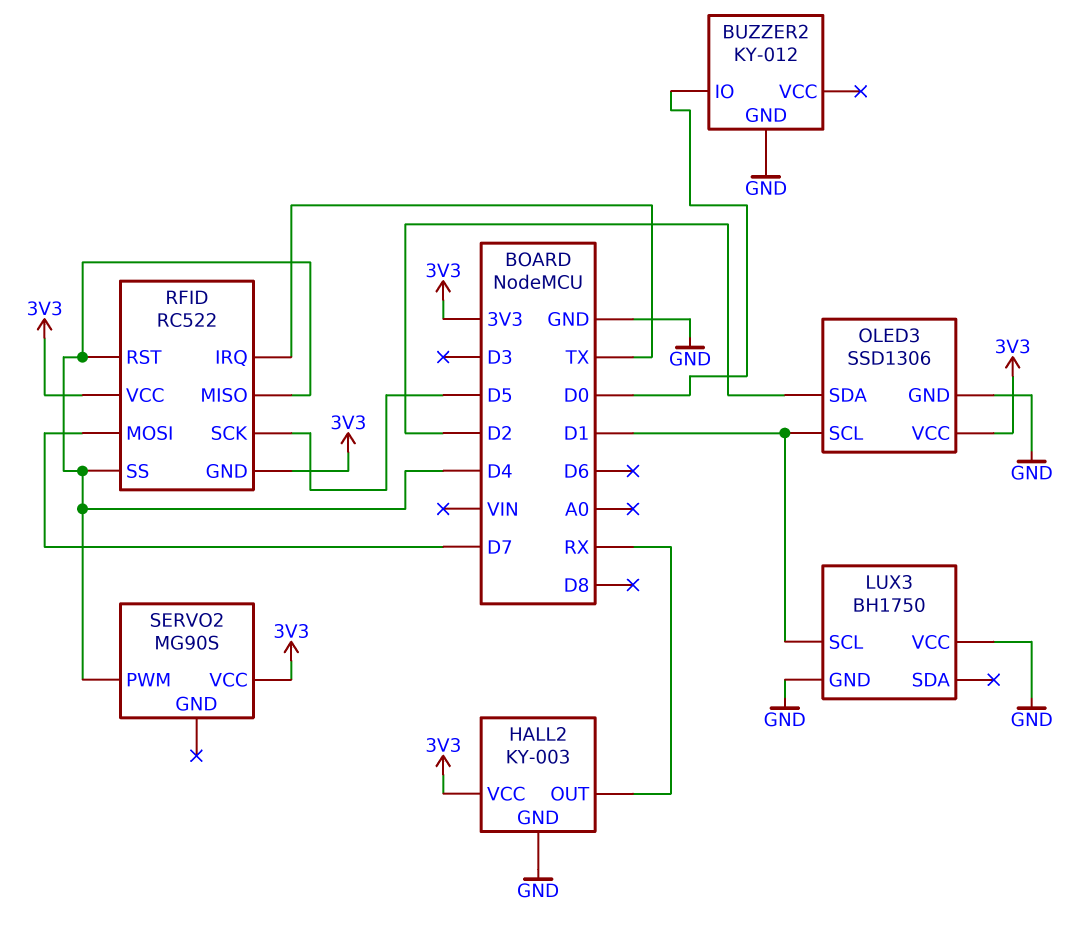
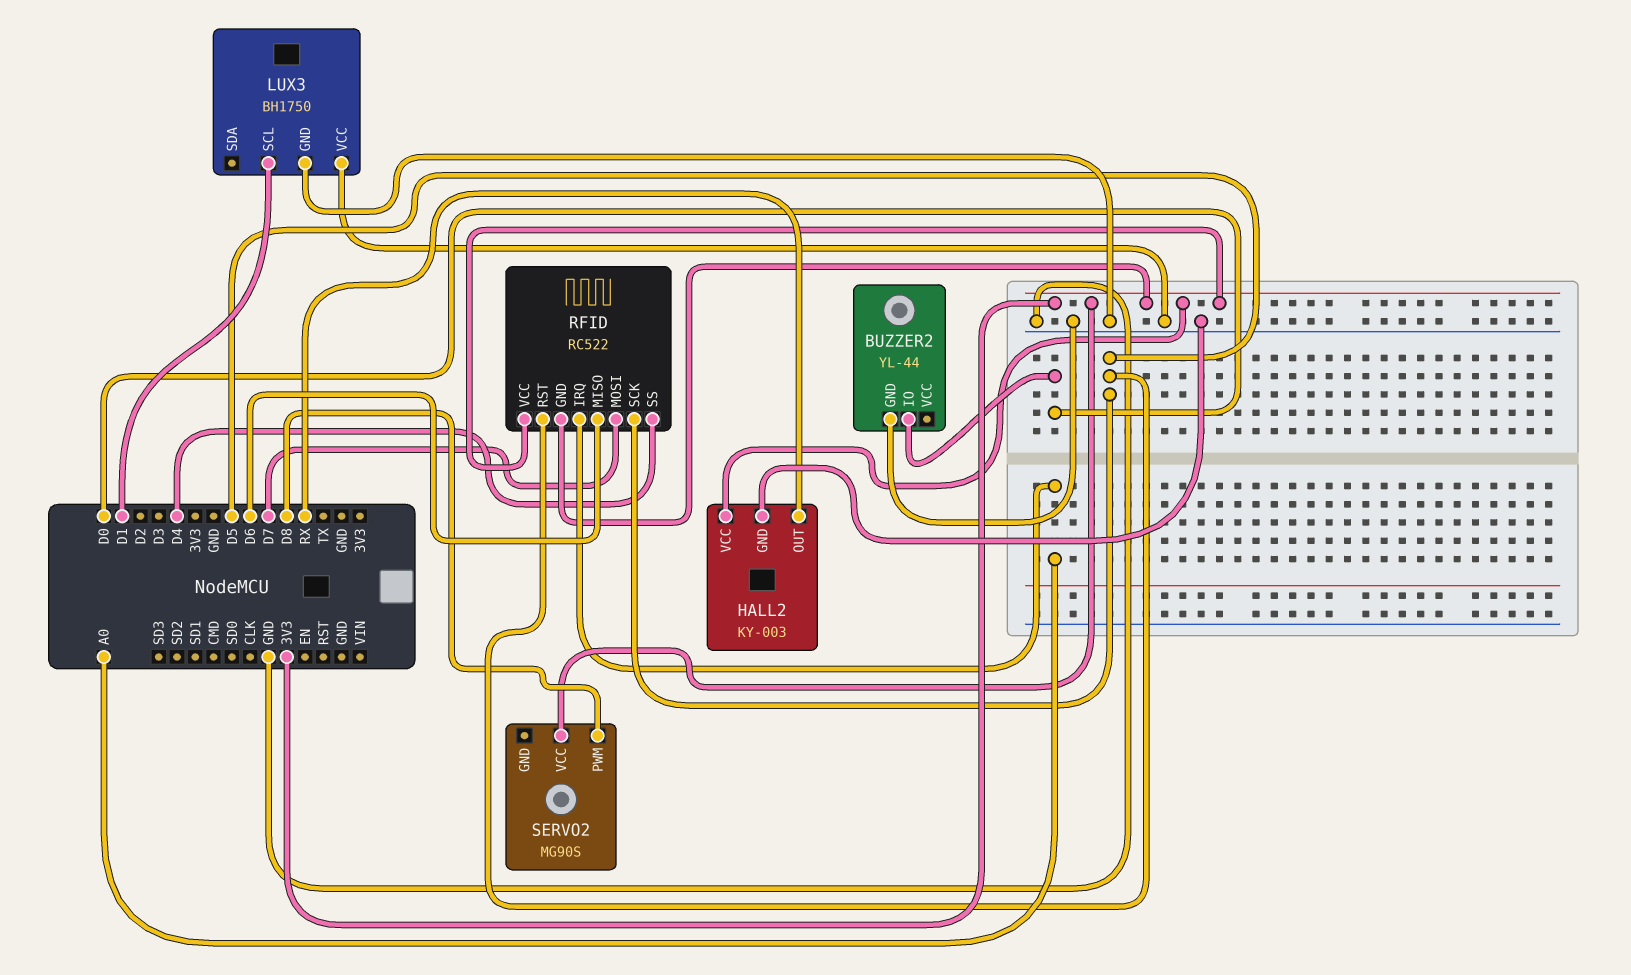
BUZZER2: KY-012 -> YL-44
OLED3: SSD1306 -> none
OLED3 pin GND: GND -> none
OLED3 pin SCL: D1 -> none
OLED3 pin SDA: D2 -> none
OLED3 pin VCC: 3V3 -> none
RFID pin IRQ: TX -> A0
RFID pin MISO: D4 -> D6
RFID pin RST: D4 -> D5
SERVO2 pin PWM: D4 -> D8

